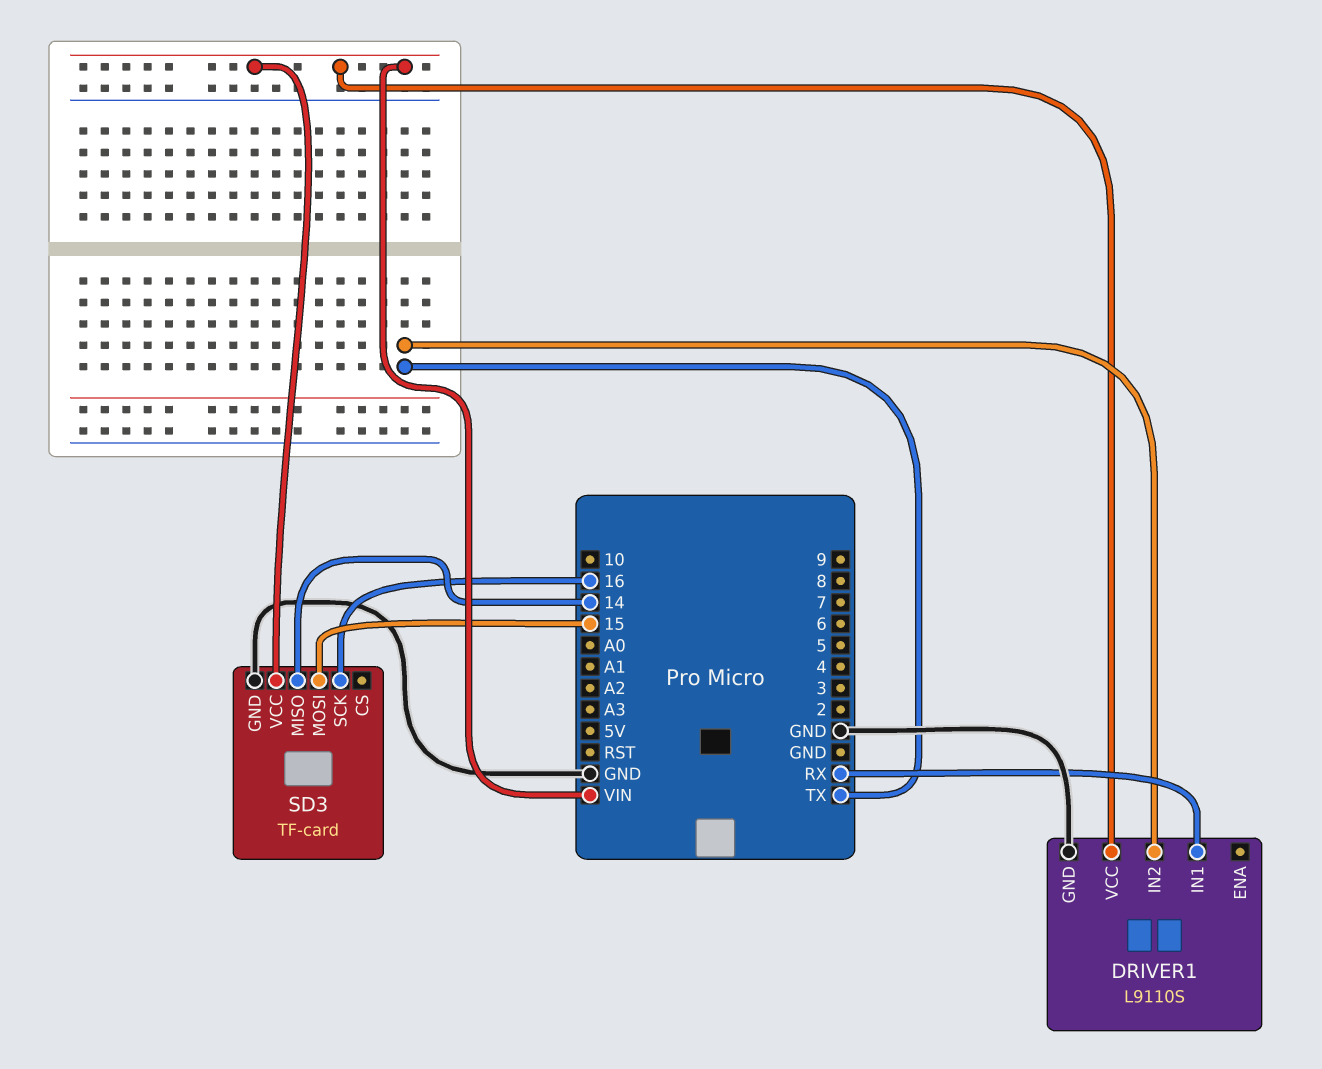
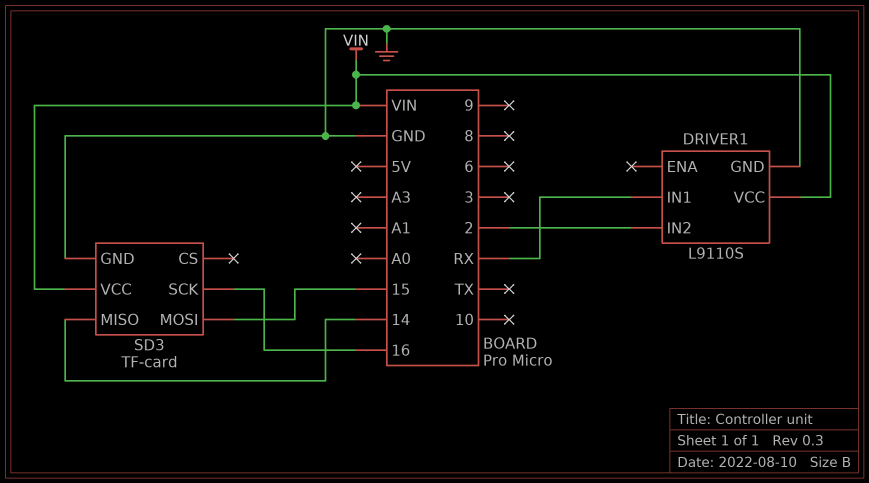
DRIVER1 pin IN2: TX -> 2

